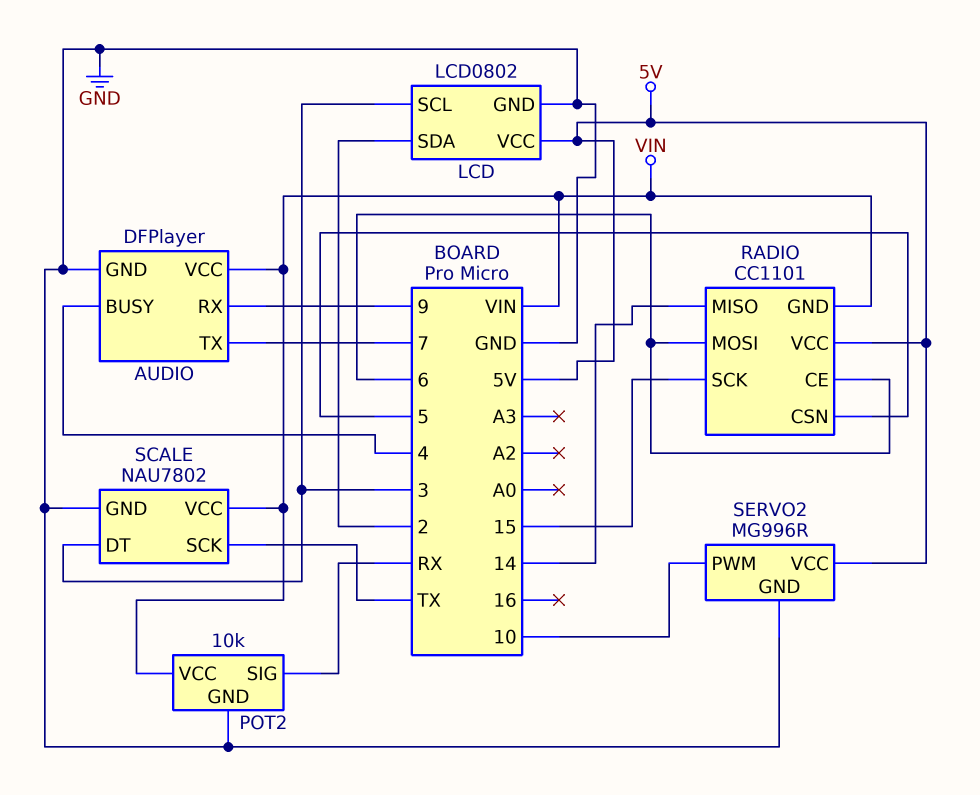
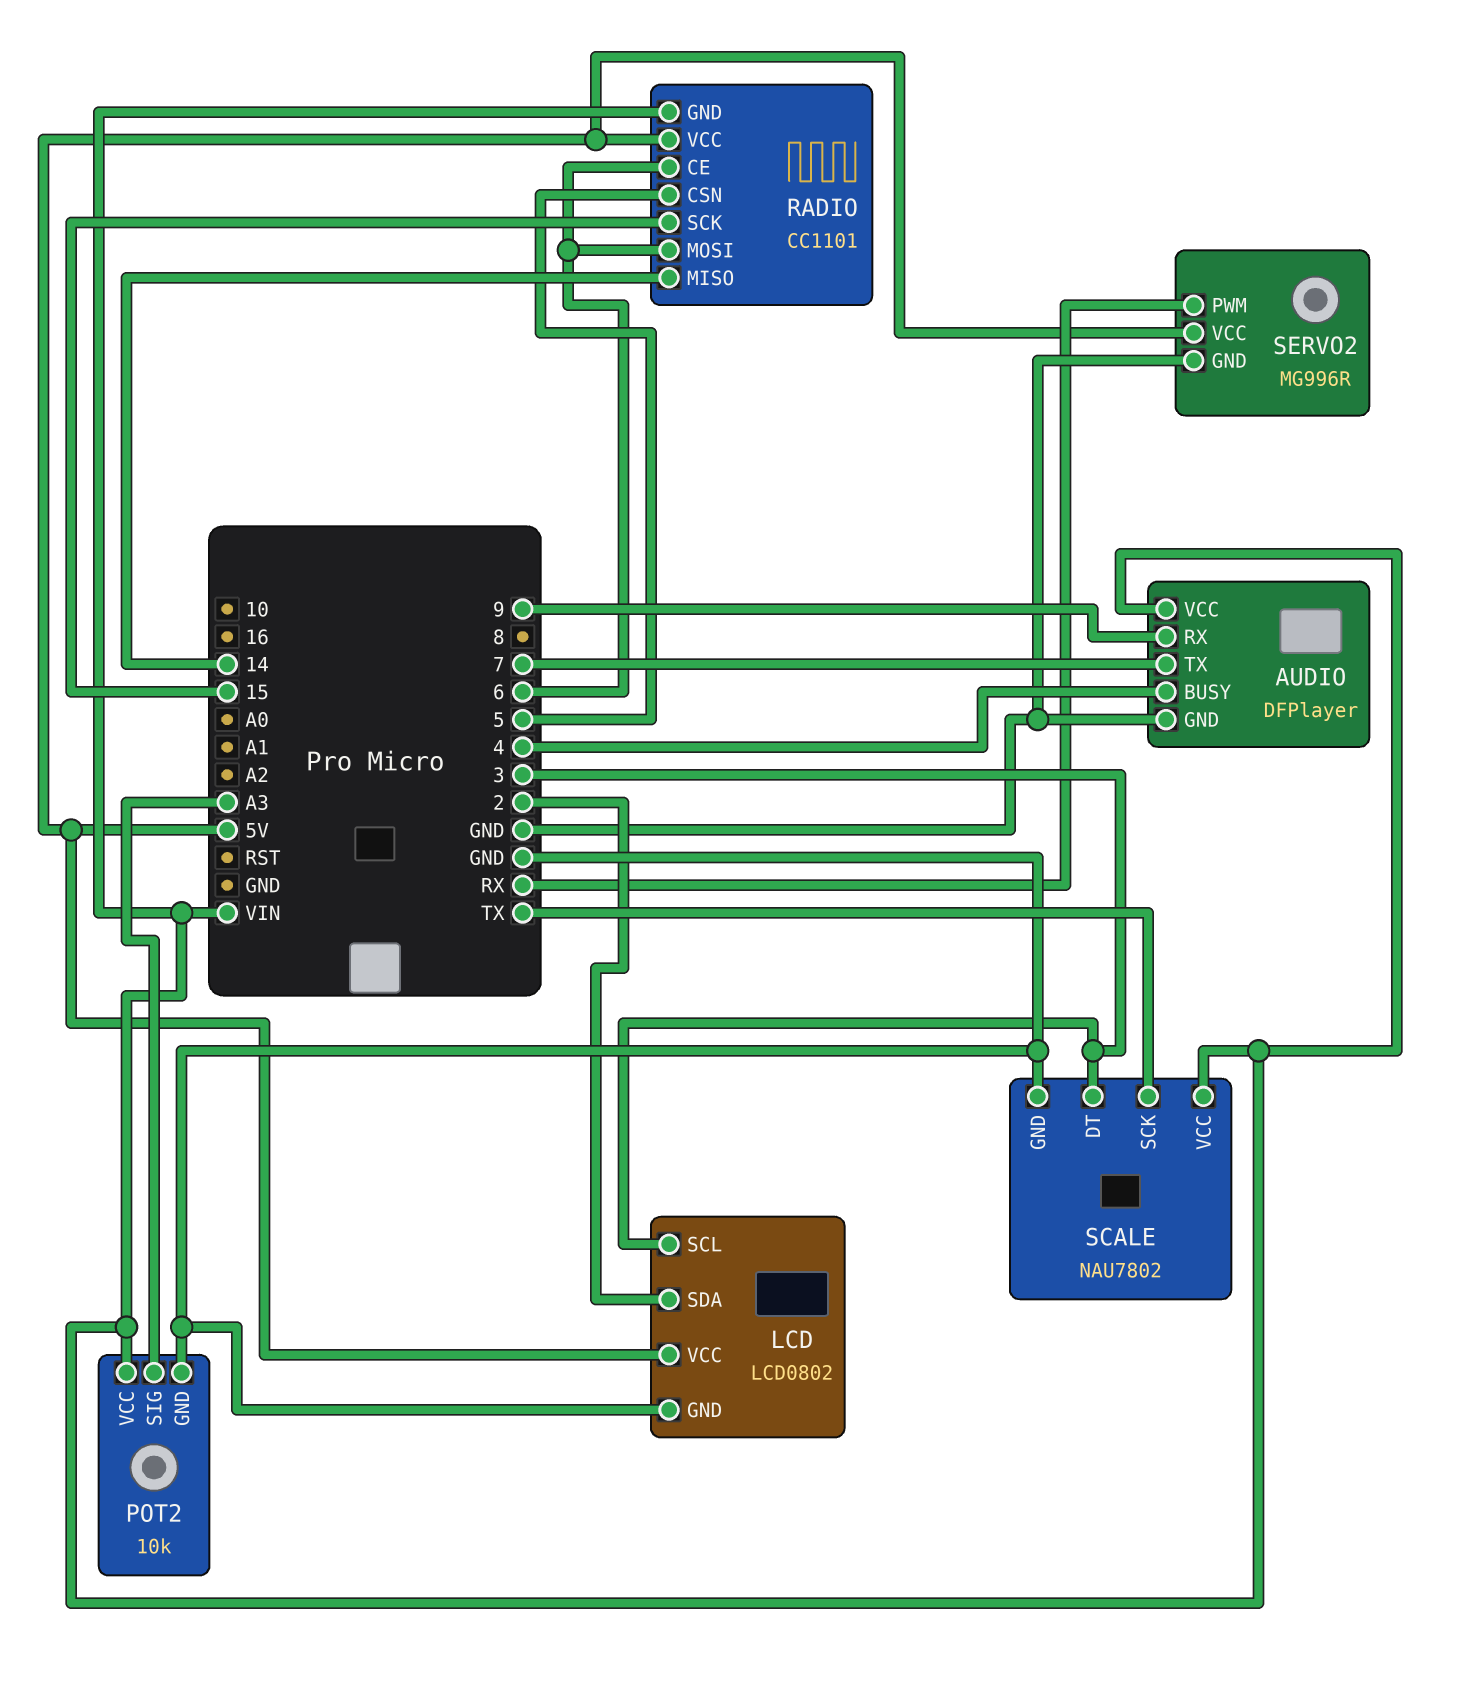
POT2 pin SIG: RX -> A3
SERVO2 pin PWM: 10 -> RX

